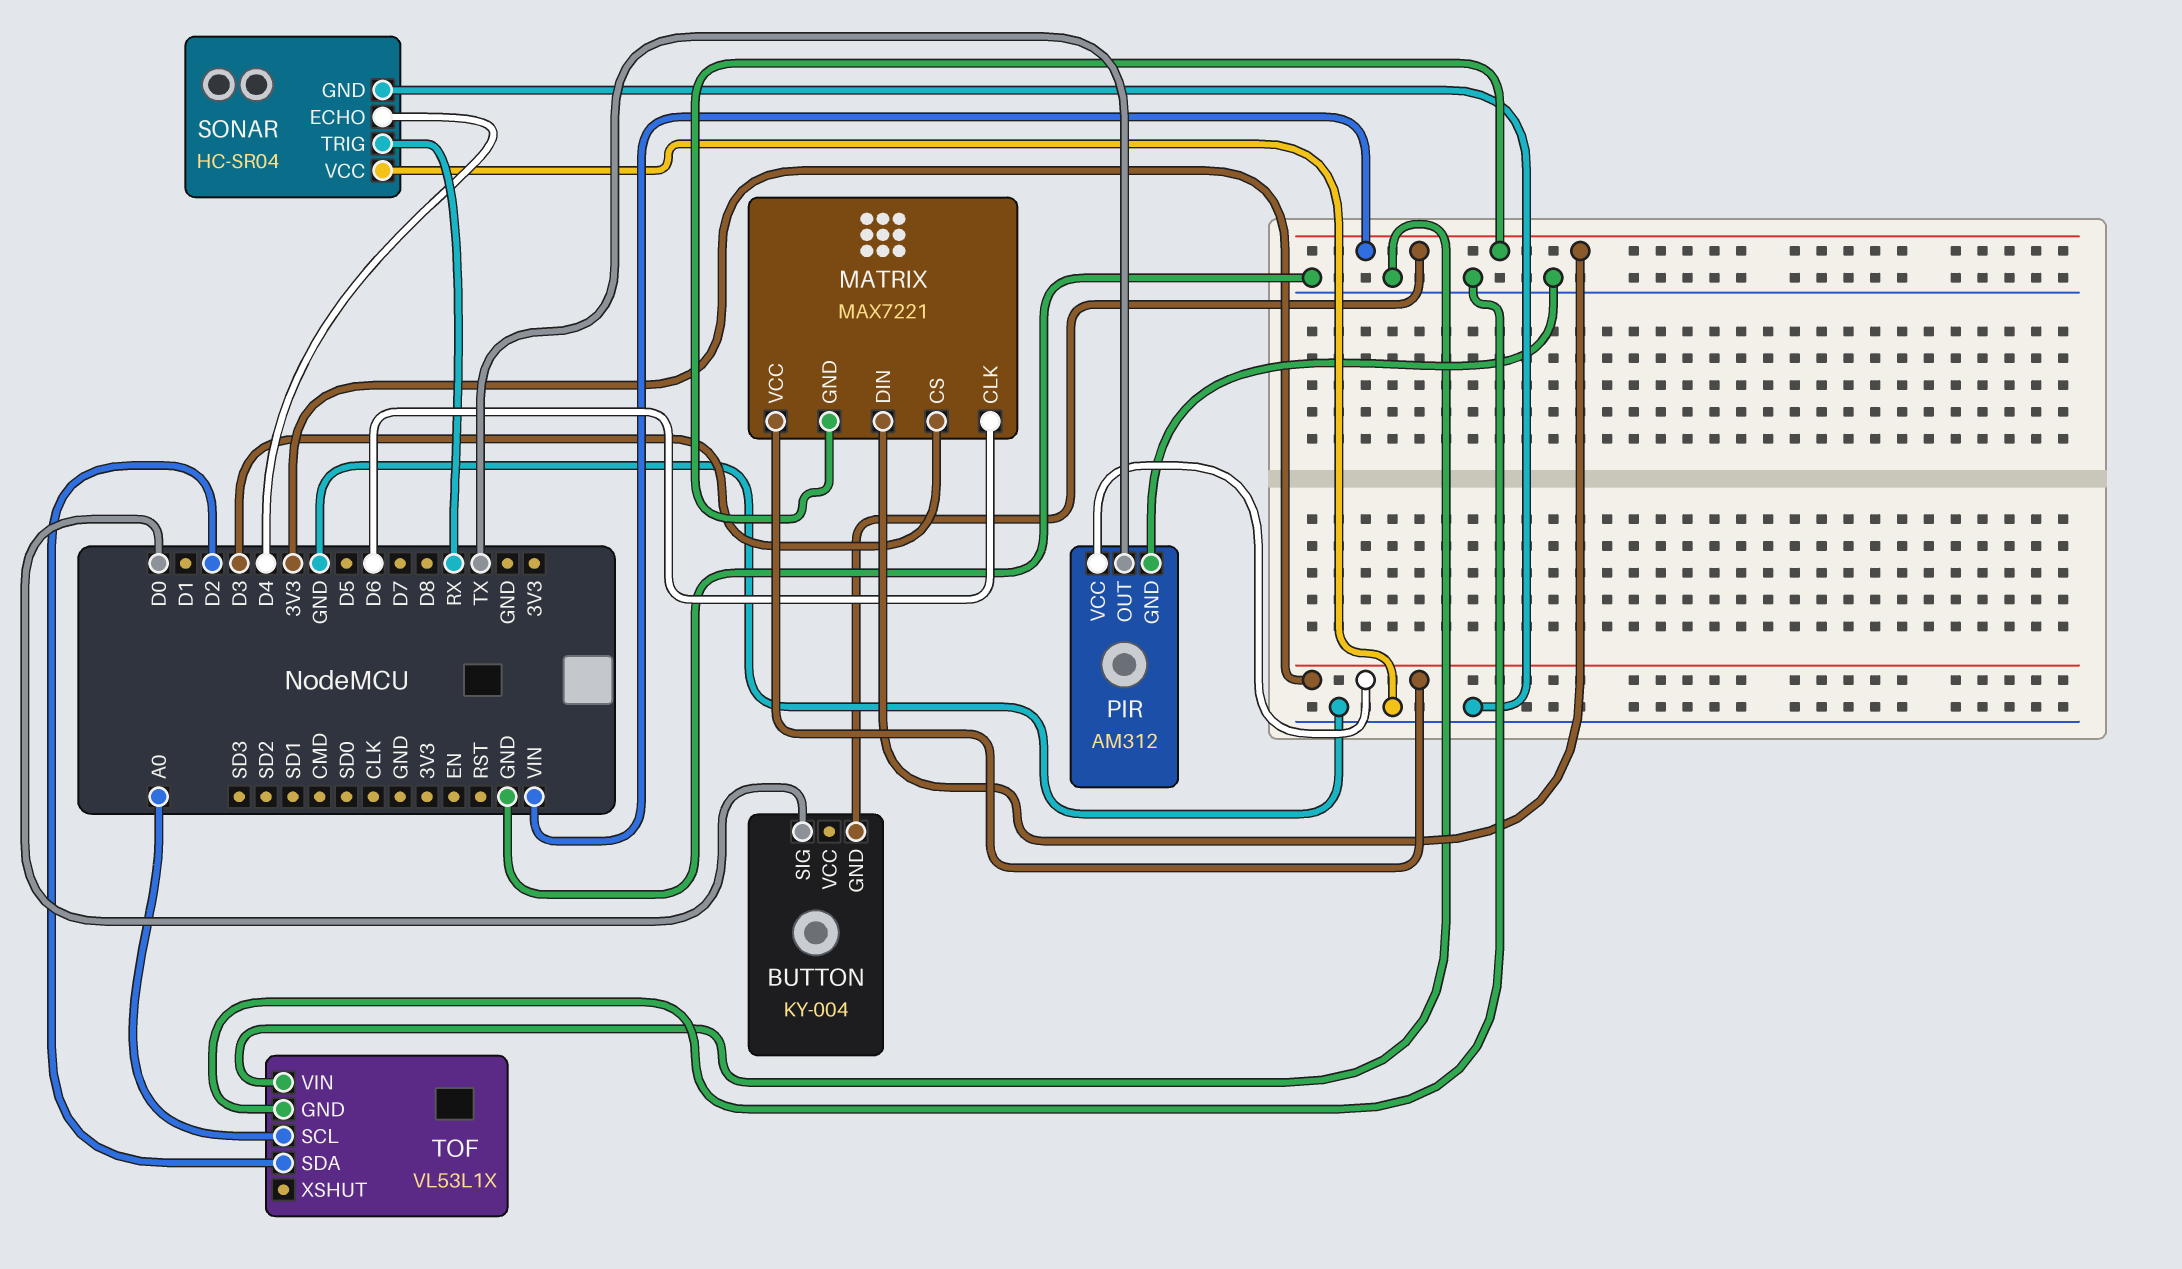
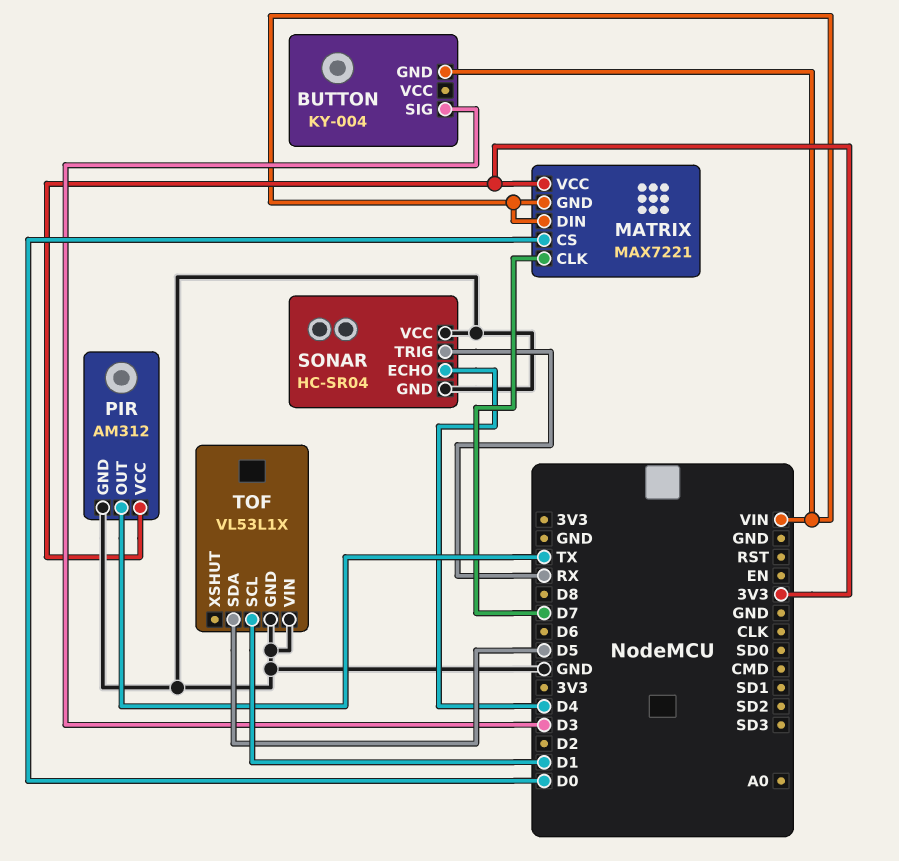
BUTTON pin SIG: D0 -> D3
MATRIX pin CLK: D6 -> D7
MATRIX pin CS: D3 -> D0
TOF pin SCL: A0 -> D1
TOF pin SDA: D2 -> D5

